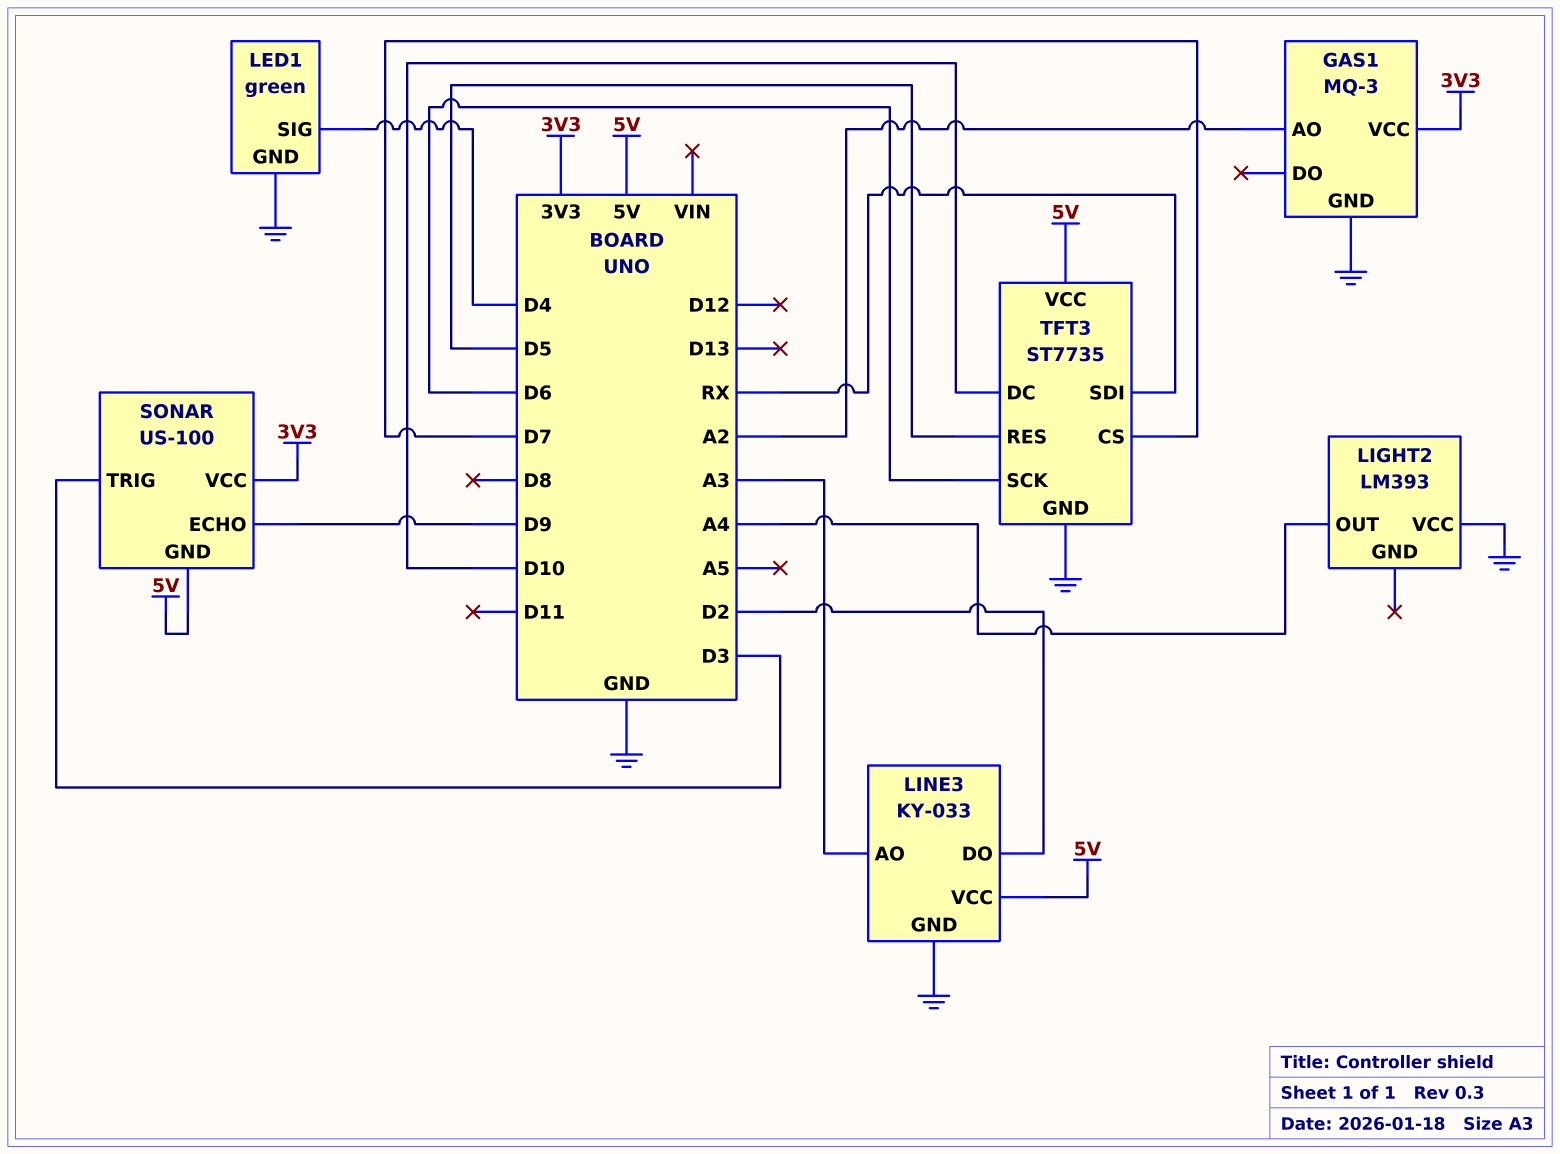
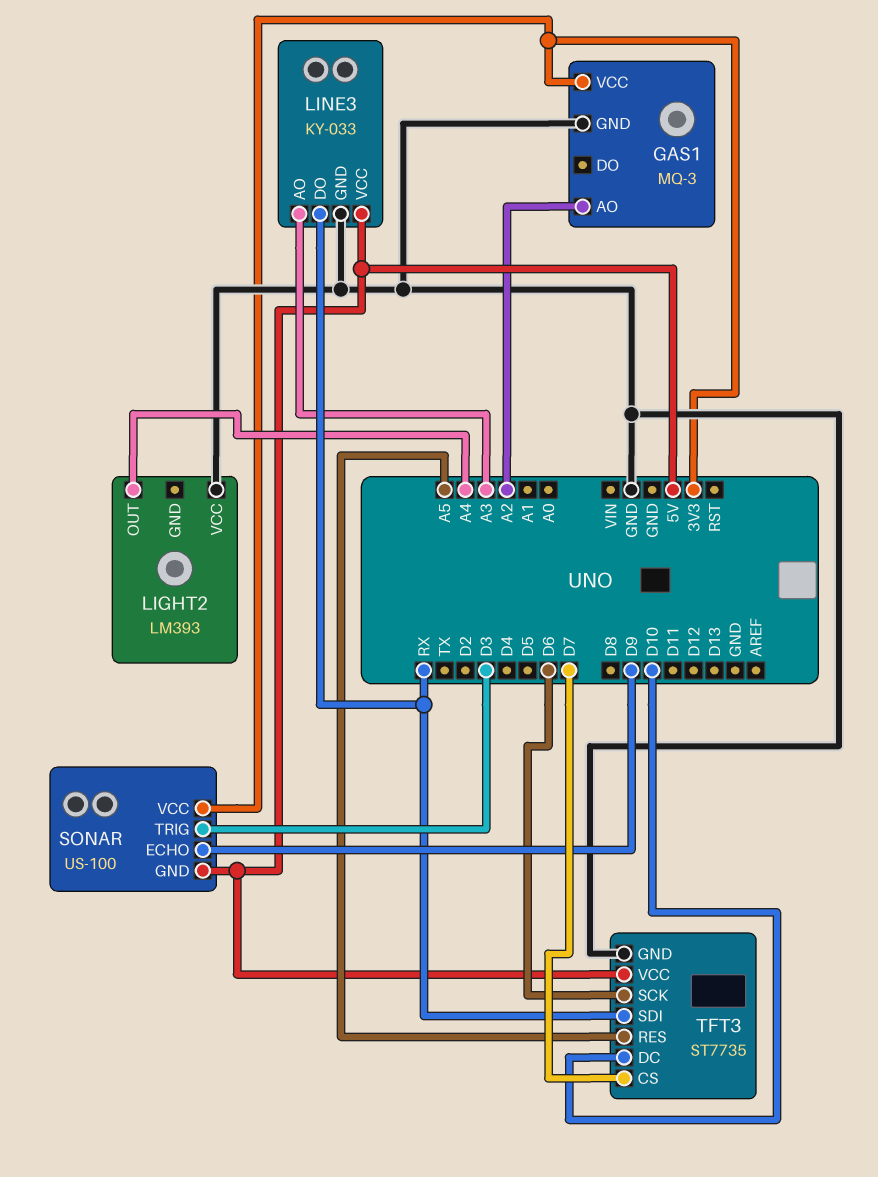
LED1: green -> none
LED1 pin GND: GND -> none
LED1 pin SIG: D4 -> none
LINE3 pin DO: D2 -> RX
TFT3 pin RES: D5 -> A5

